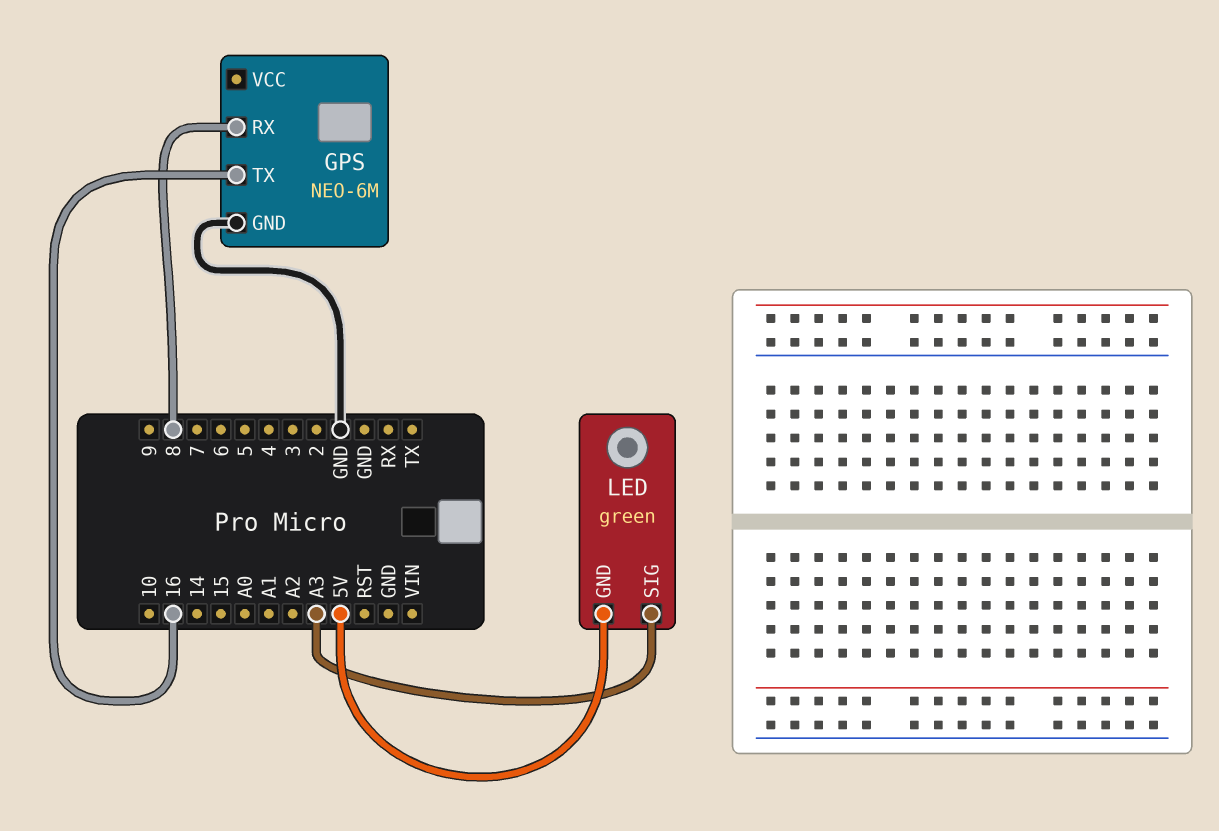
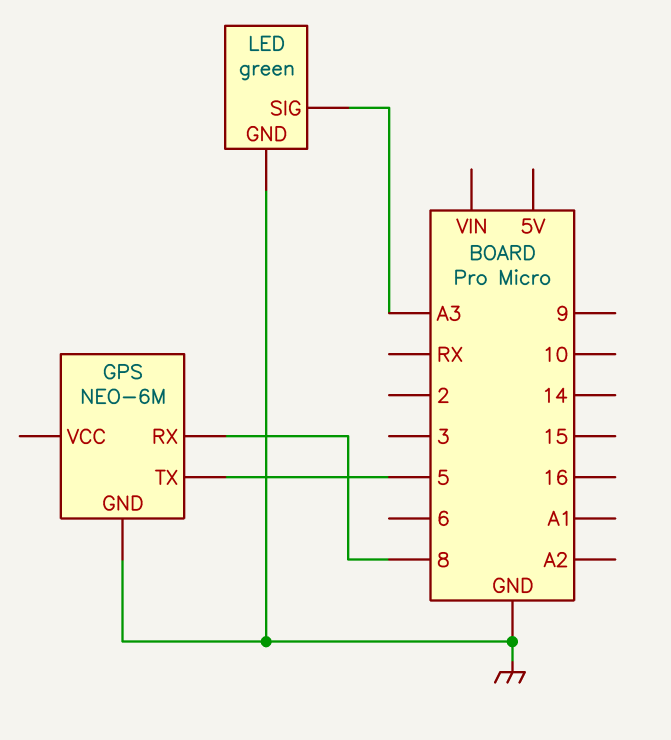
GPS pin TX: 16 -> 5
LED pin GND: 5V -> GND

